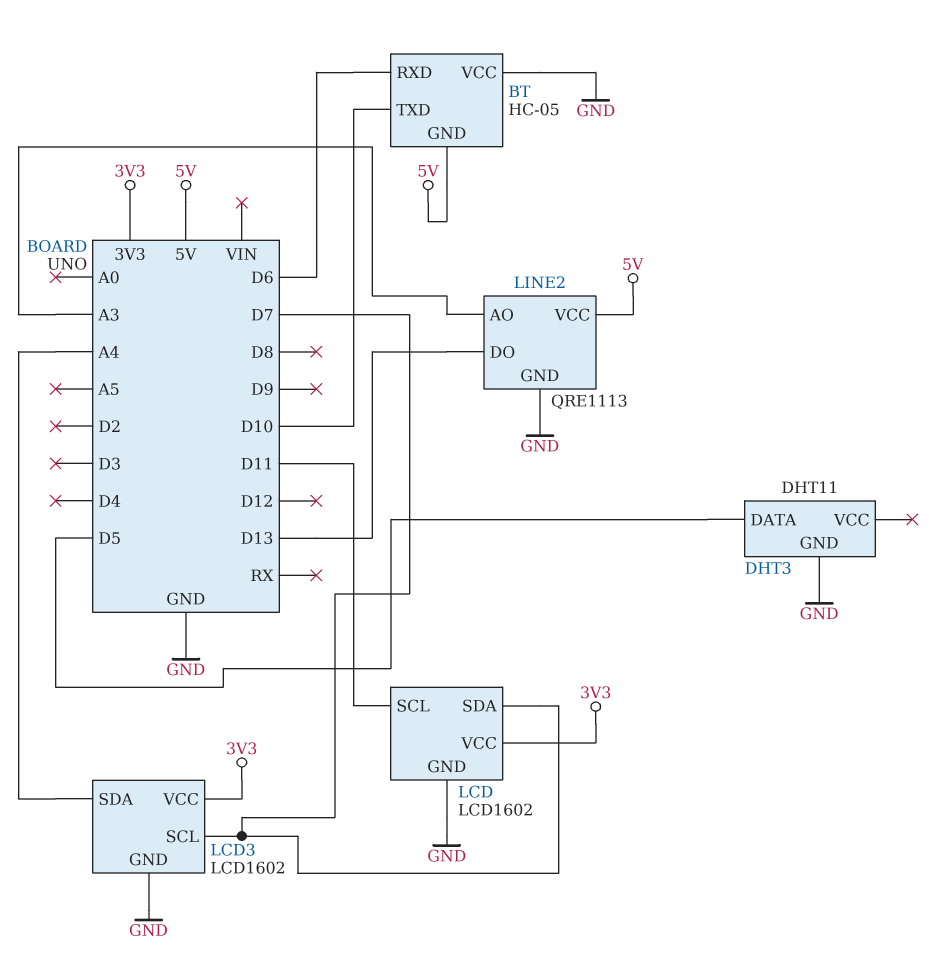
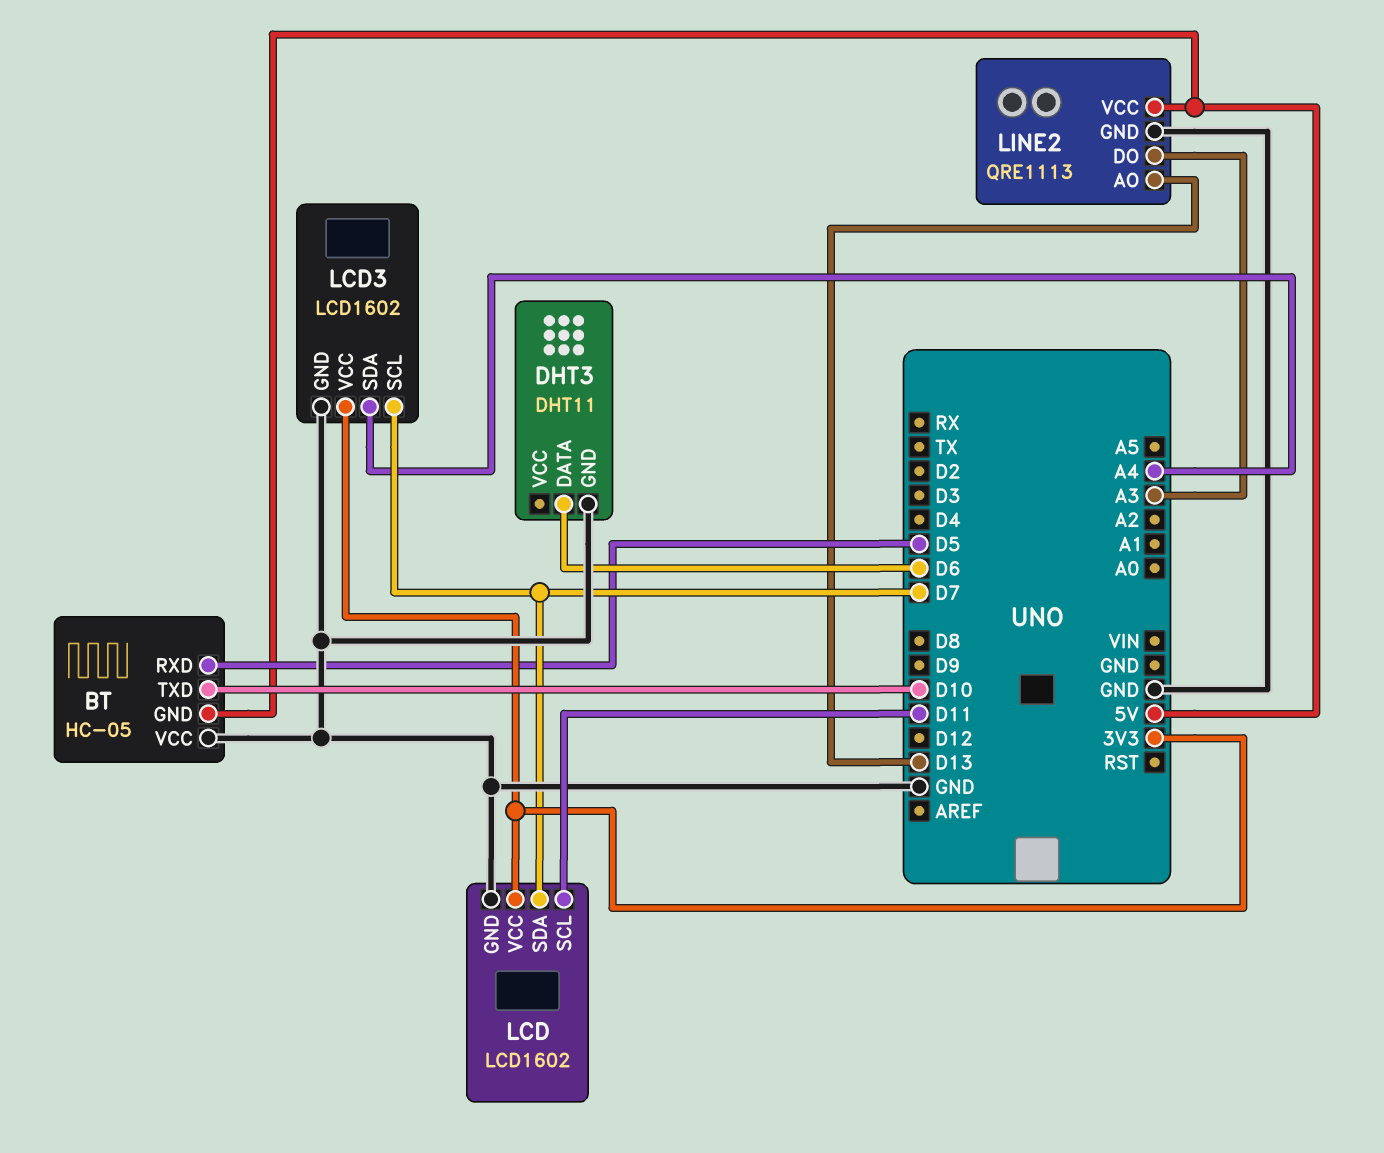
BT pin RXD: D6 -> D5
DHT3 pin DATA: D5 -> D6
LINE2 pin AO: A3 -> D13
LINE2 pin DO: D13 -> A3

